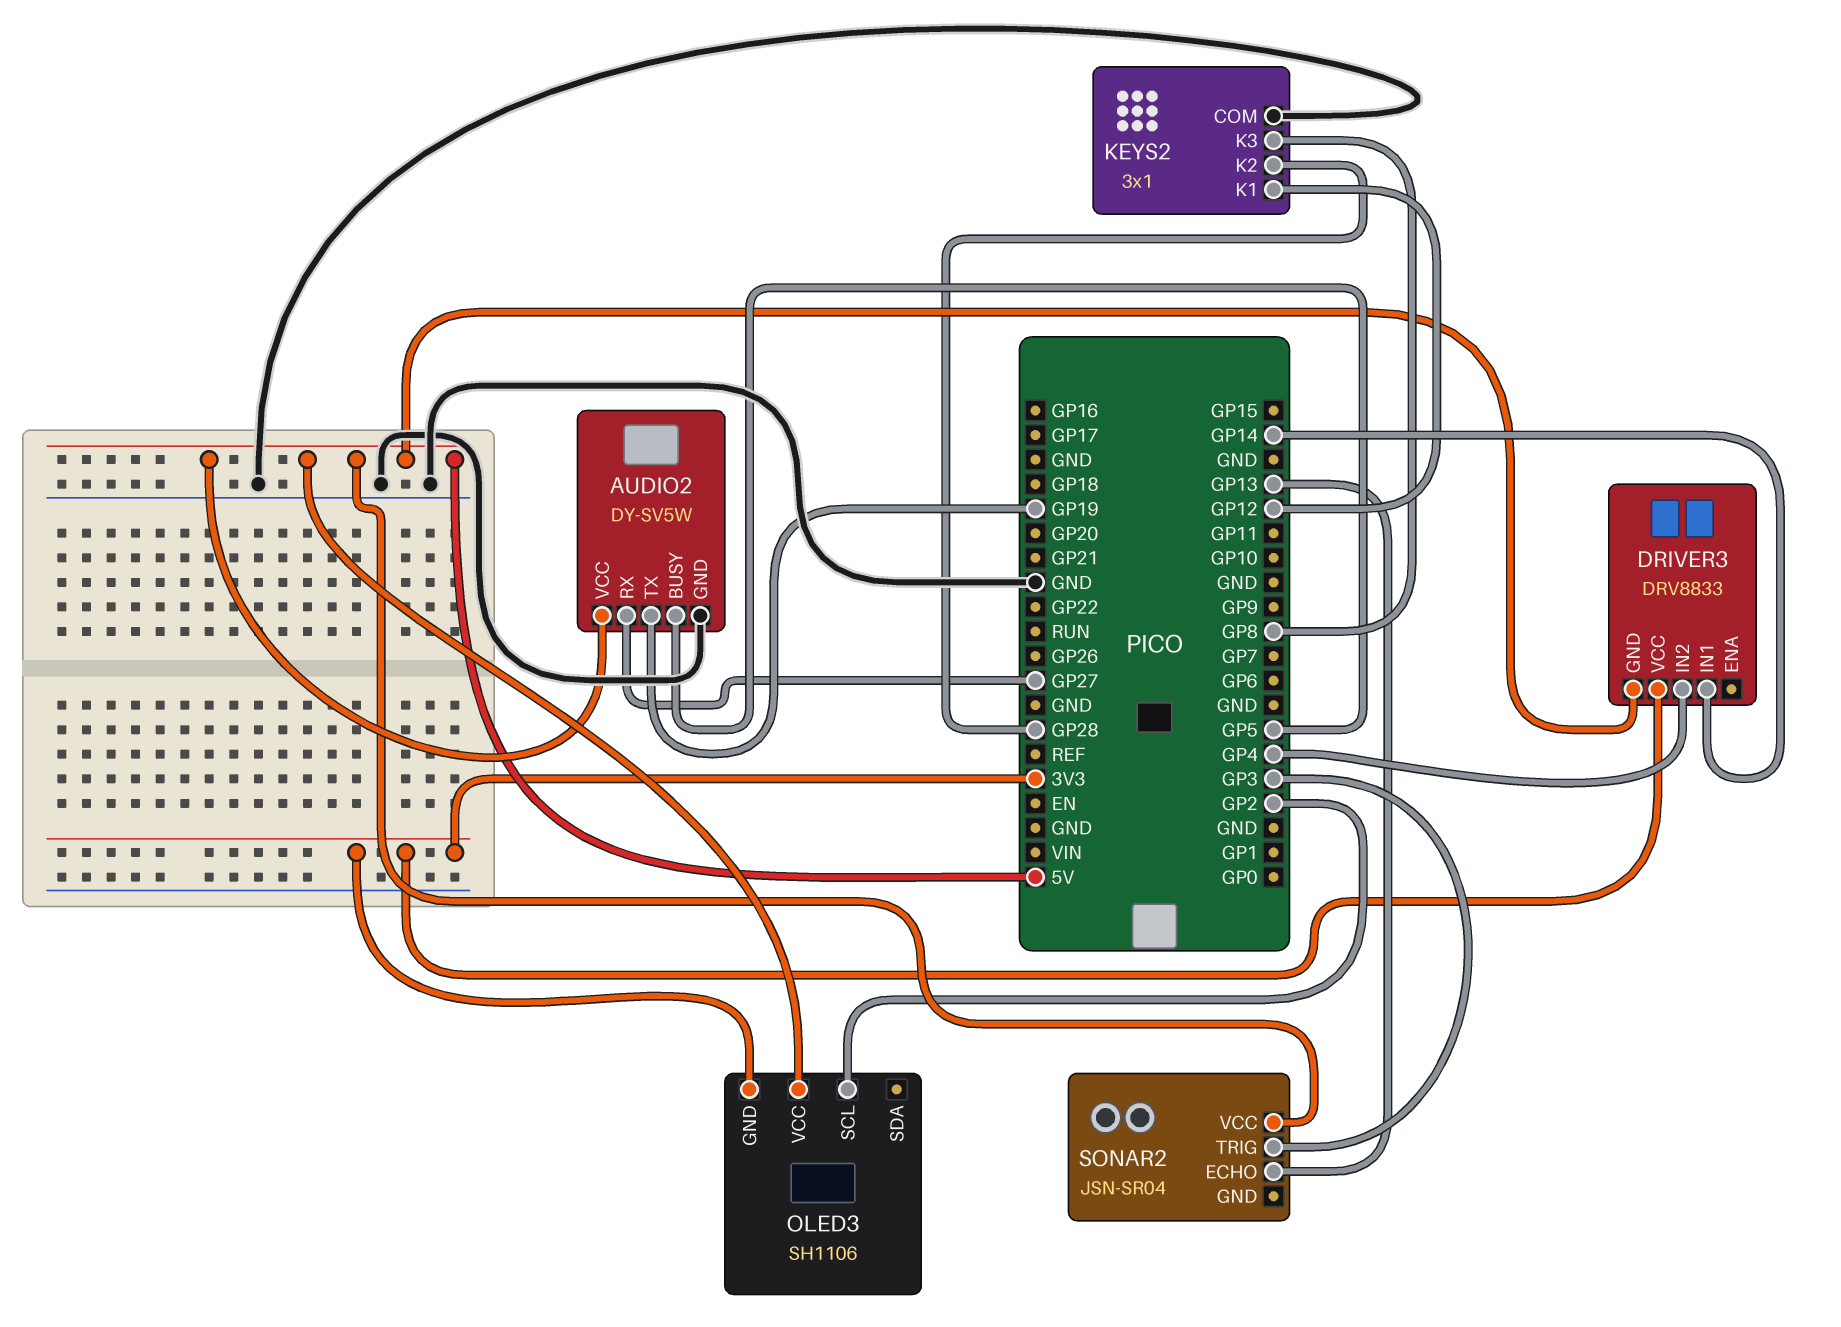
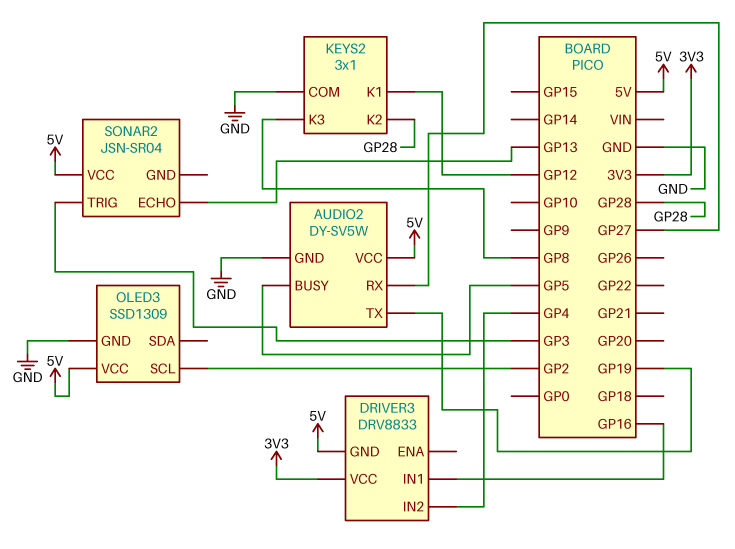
DRIVER3 pin IN1: GP14 -> GP16
OLED3: SH1106 -> SSD1309
OLED3 pin GND: 3V3 -> GND

